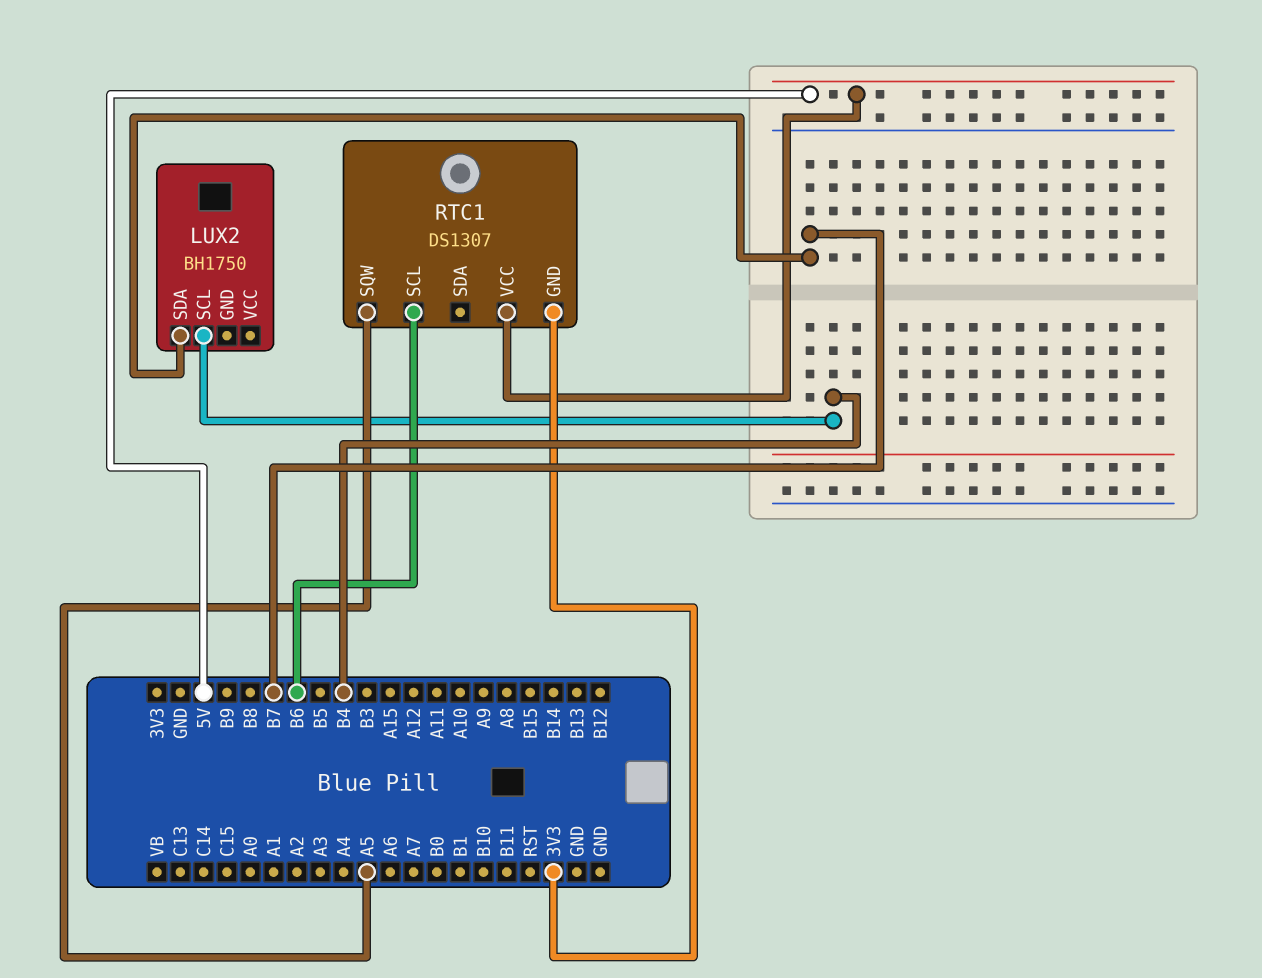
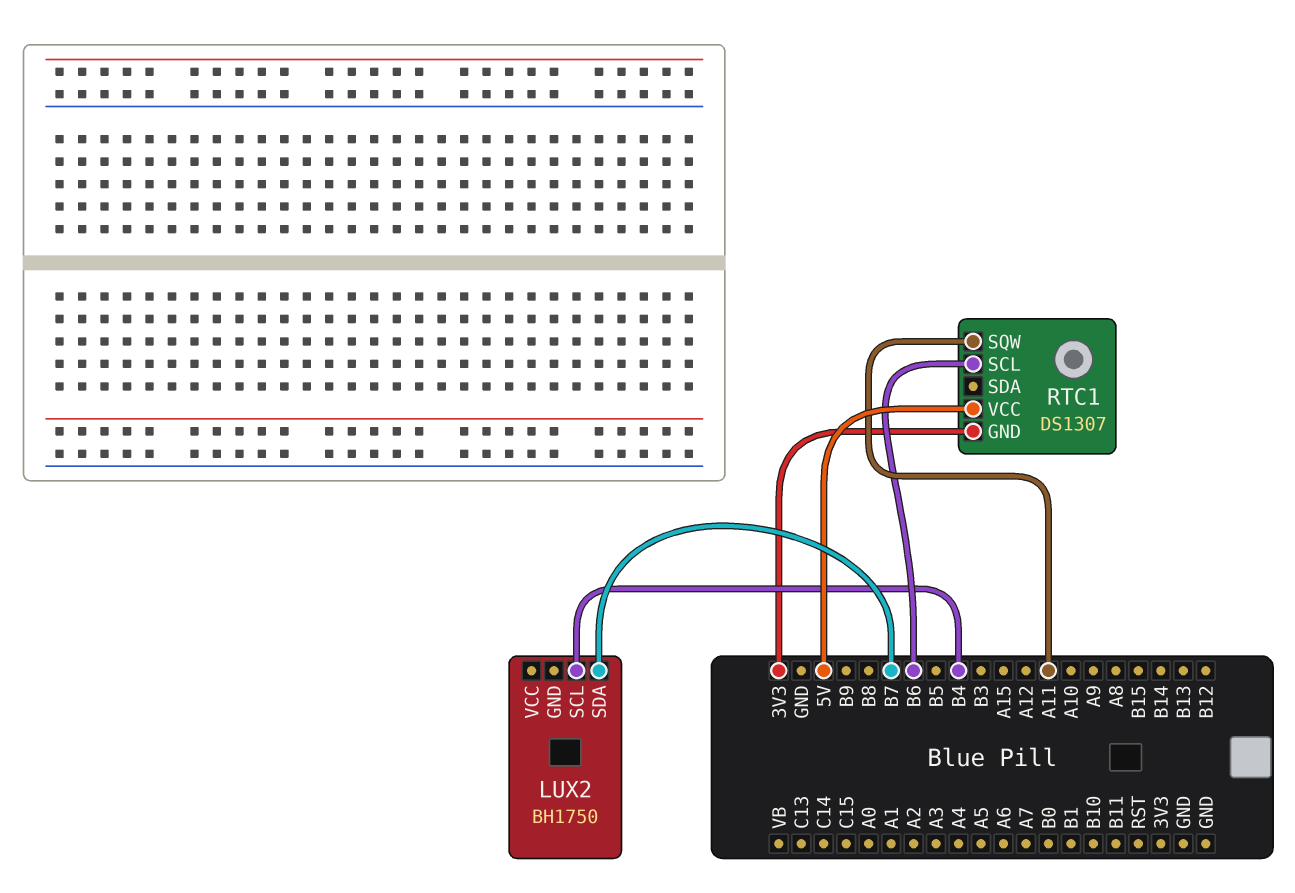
RTC1 pin SQW: A5 -> A11

